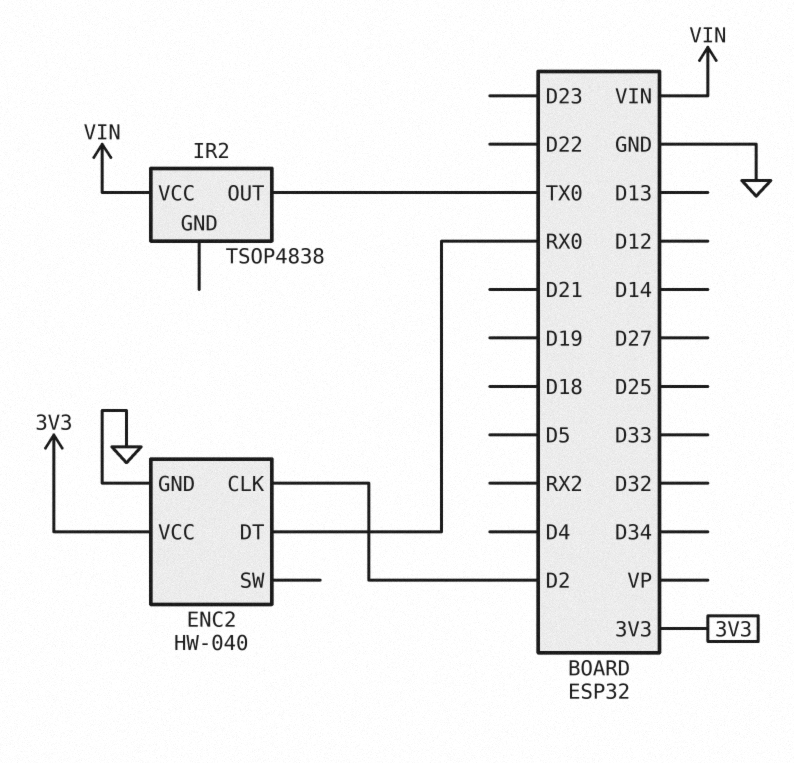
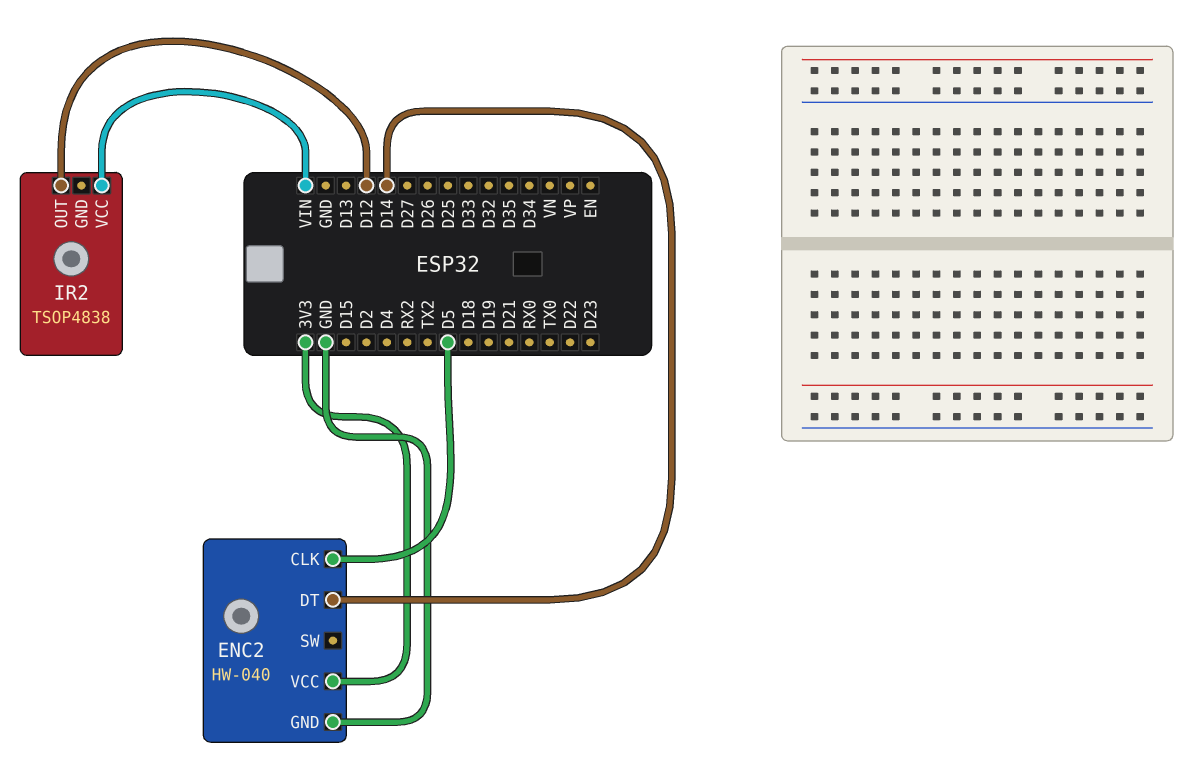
ENC2 pin CLK: D2 -> D5
ENC2 pin DT: RX0 -> D14
IR2 pin OUT: TX0 -> D12

